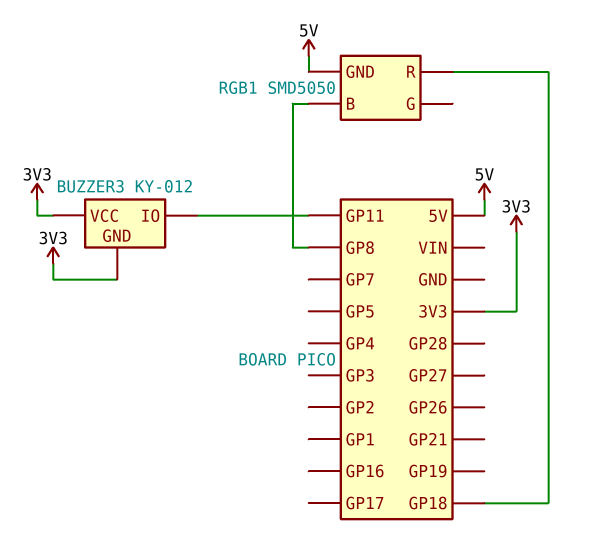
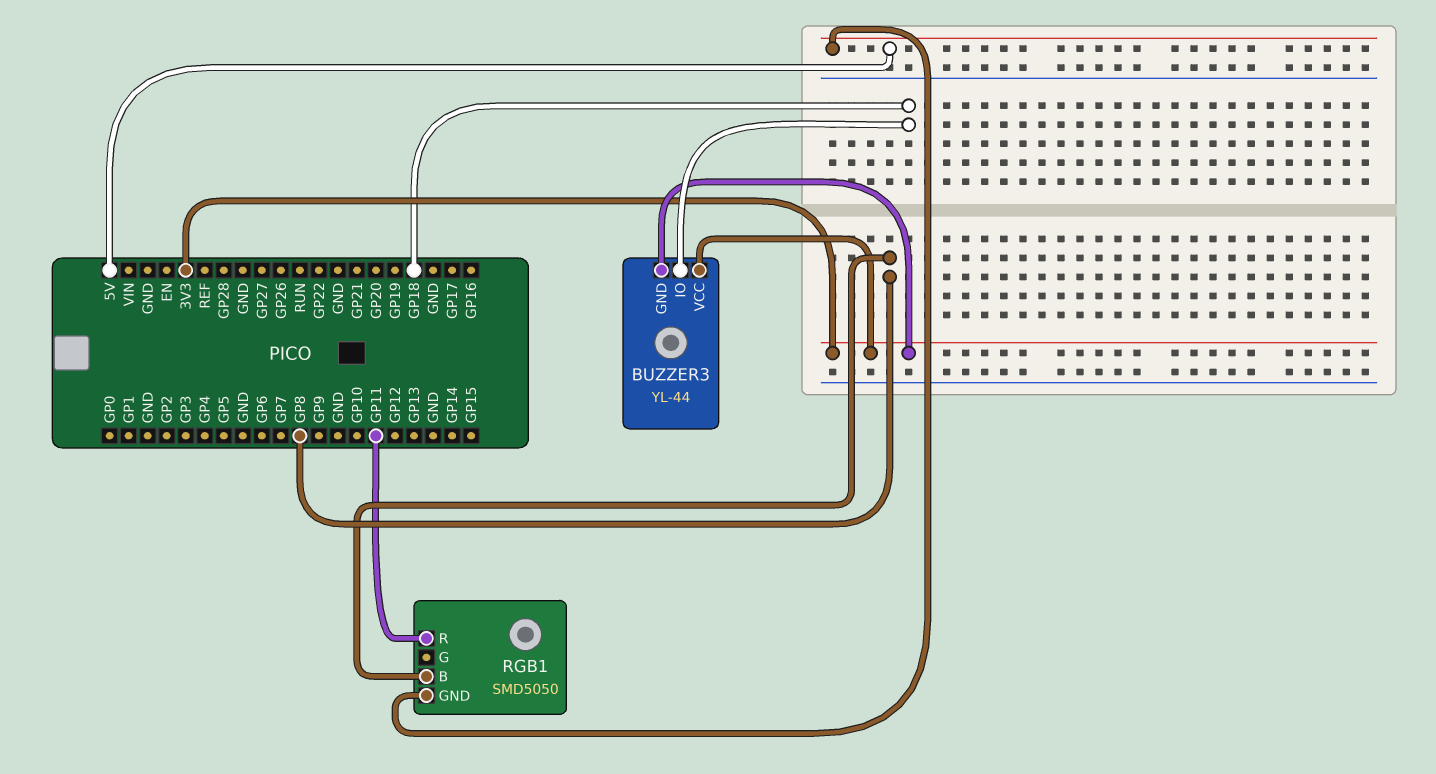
BUZZER3: KY-012 -> YL-44
BUZZER3 pin IO: GP11 -> GP18
RGB1 pin R: GP18 -> GP11

